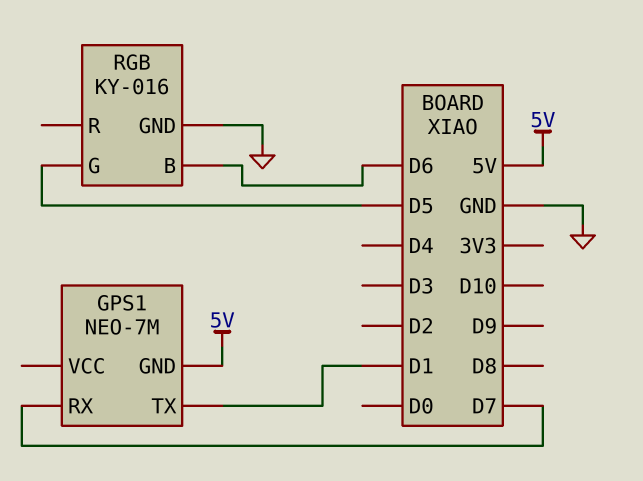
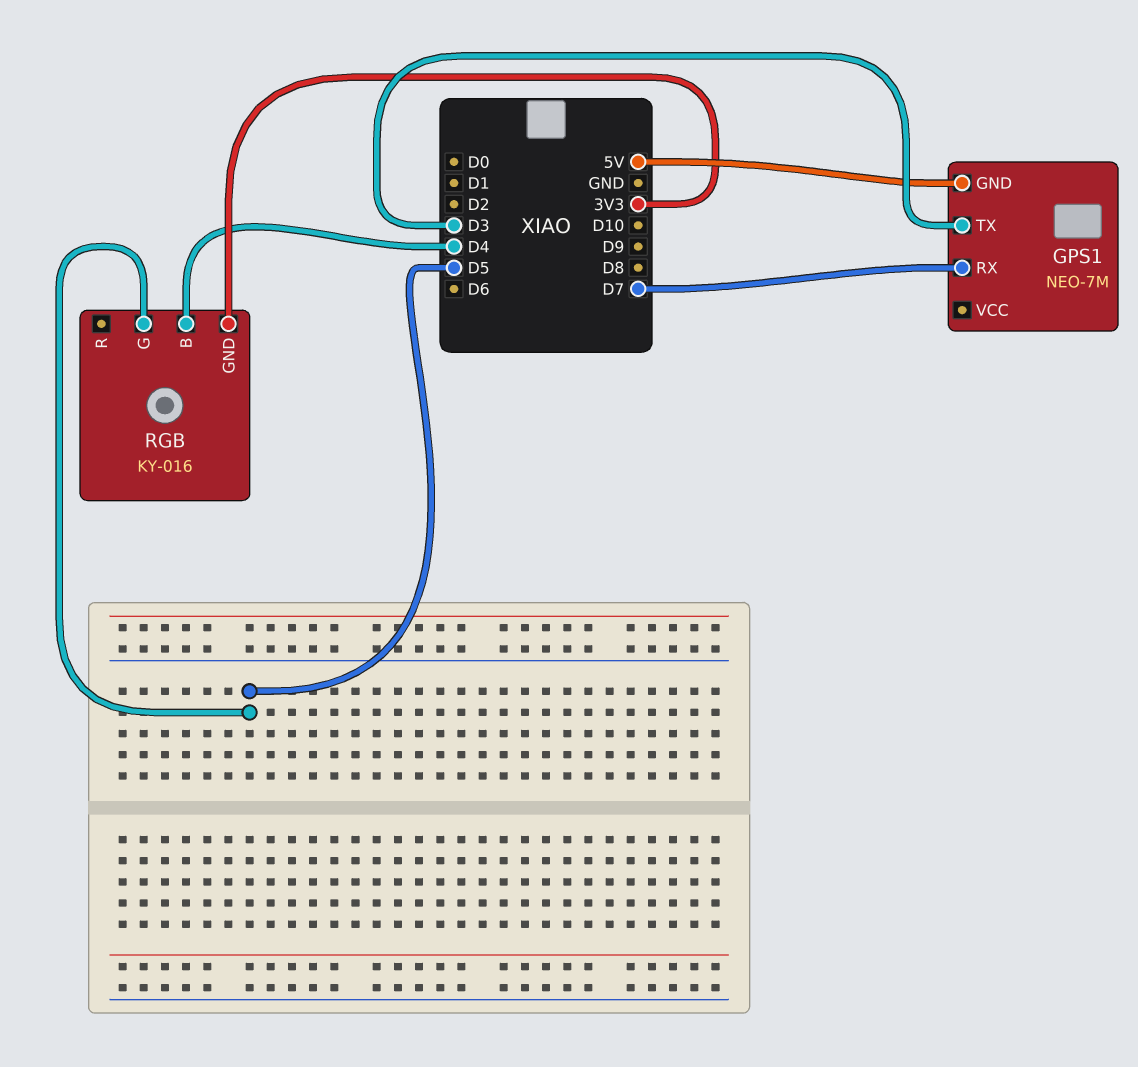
GPS1 pin TX: D1 -> D3
RGB pin B: D6 -> D4
RGB pin GND: GND -> 3V3

